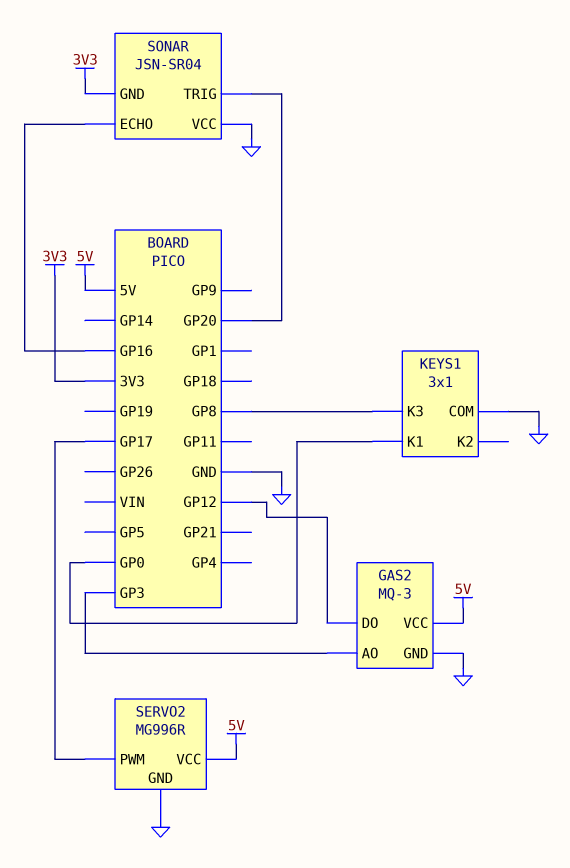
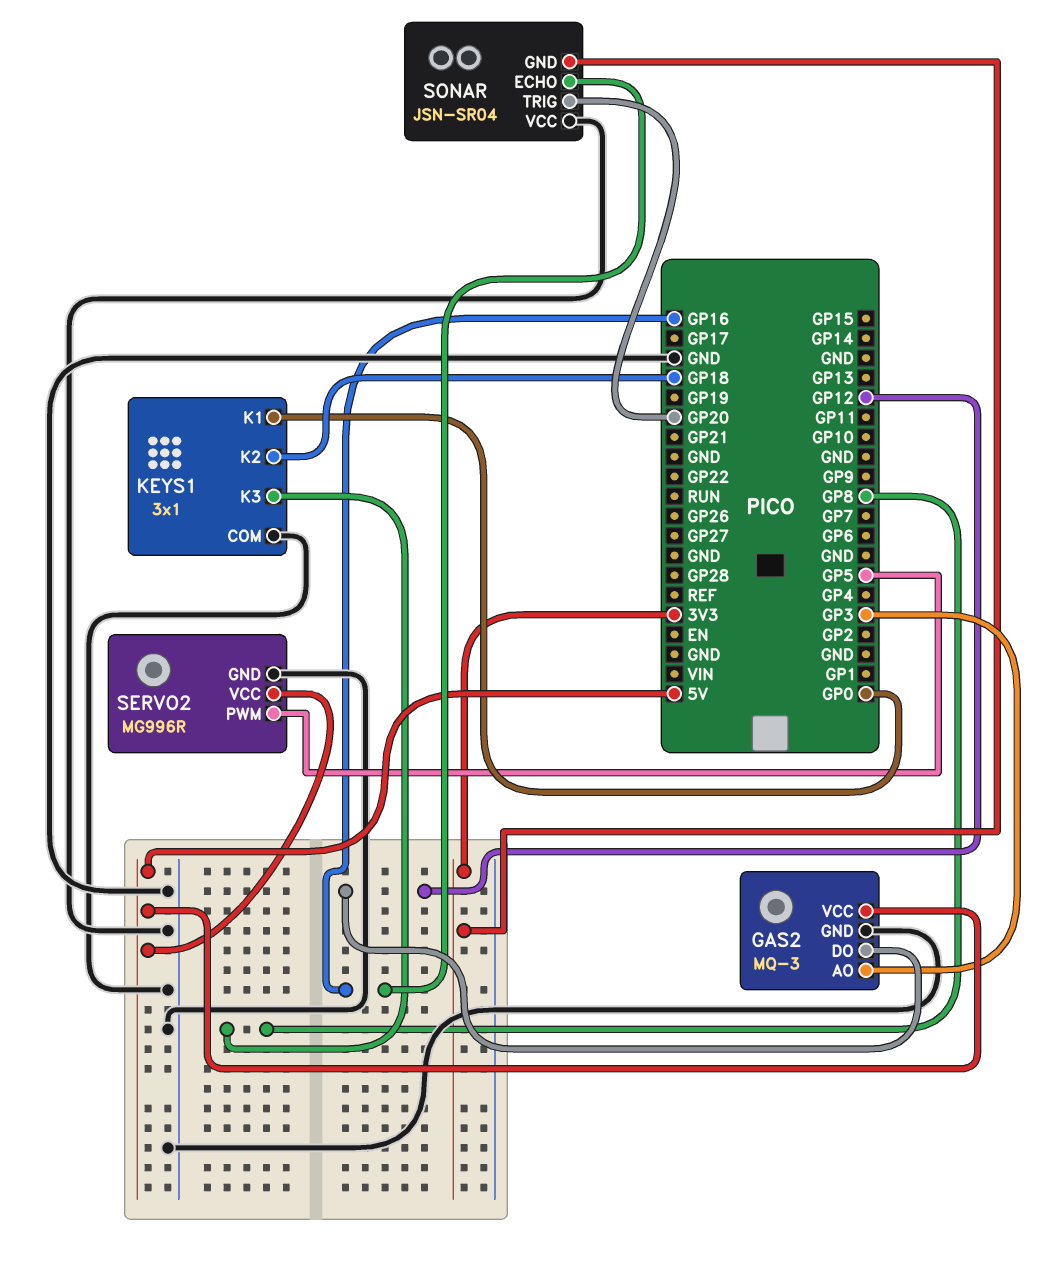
KEYS1 pin K2: none -> GP18
SERVO2 pin PWM: GP17 -> GP5

